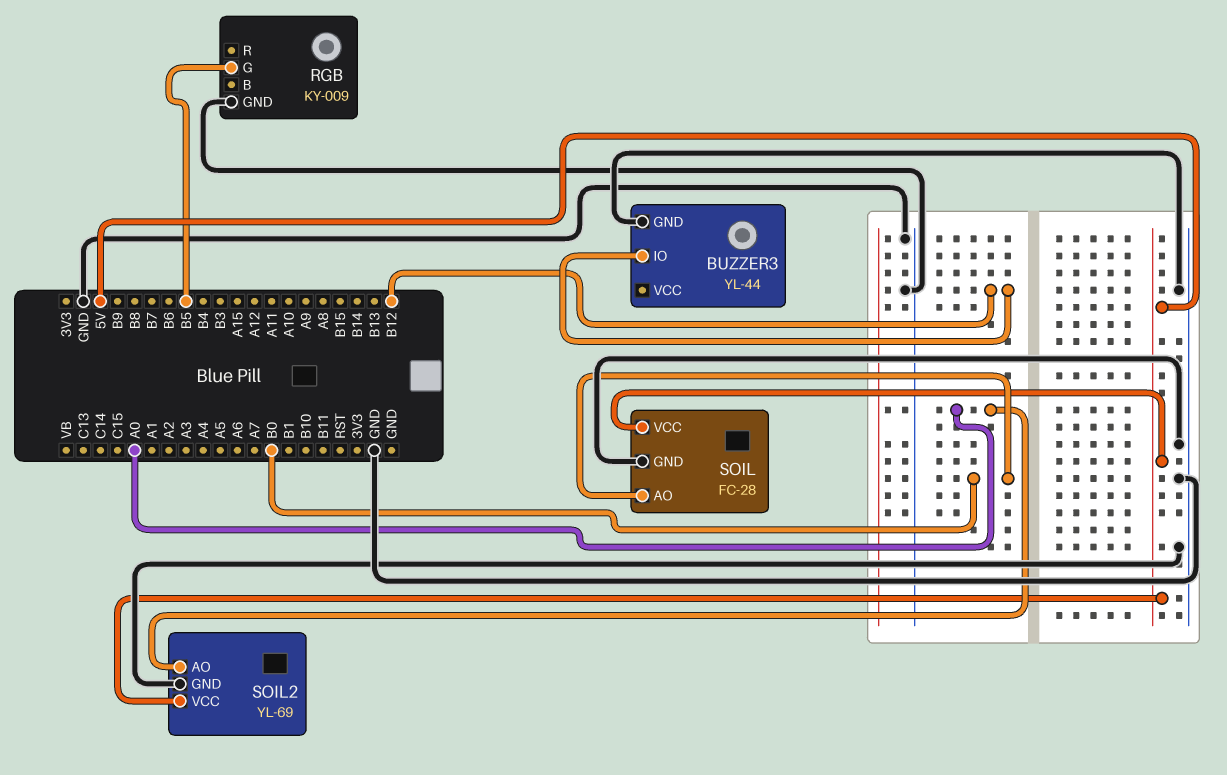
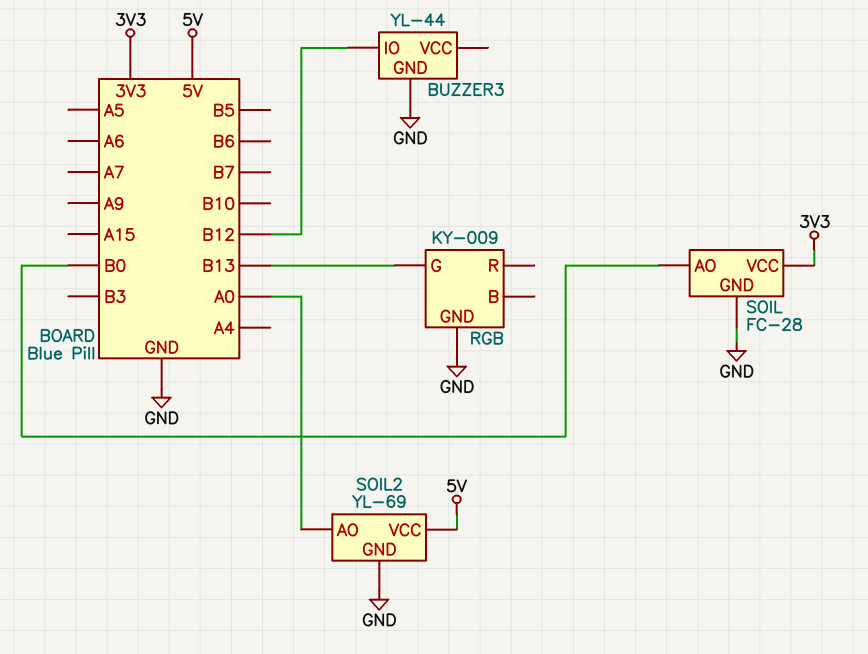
RGB pin G: B5 -> B13
SOIL pin VCC: 5V -> 3V3

